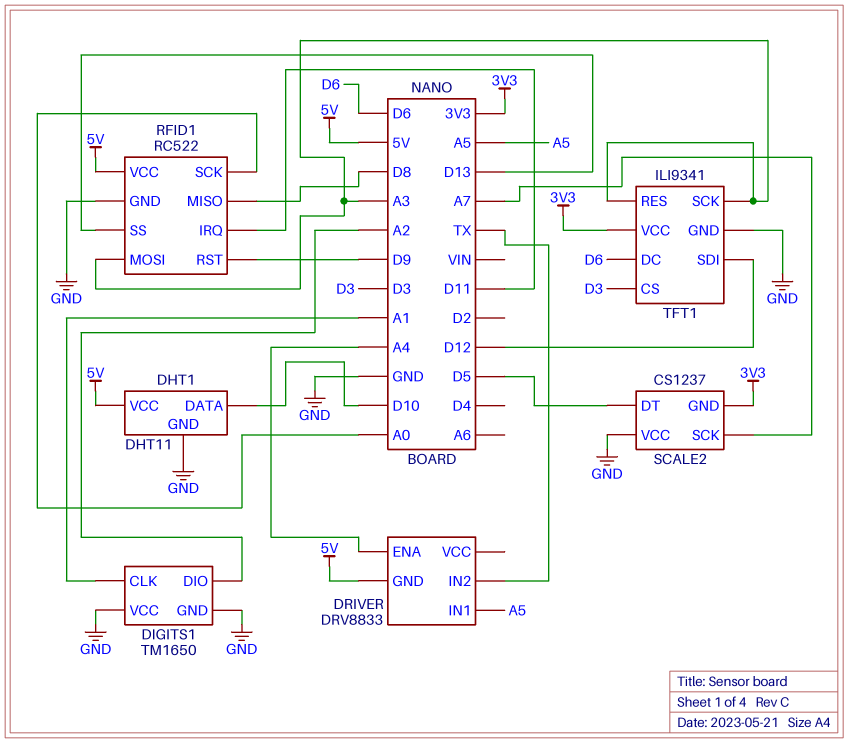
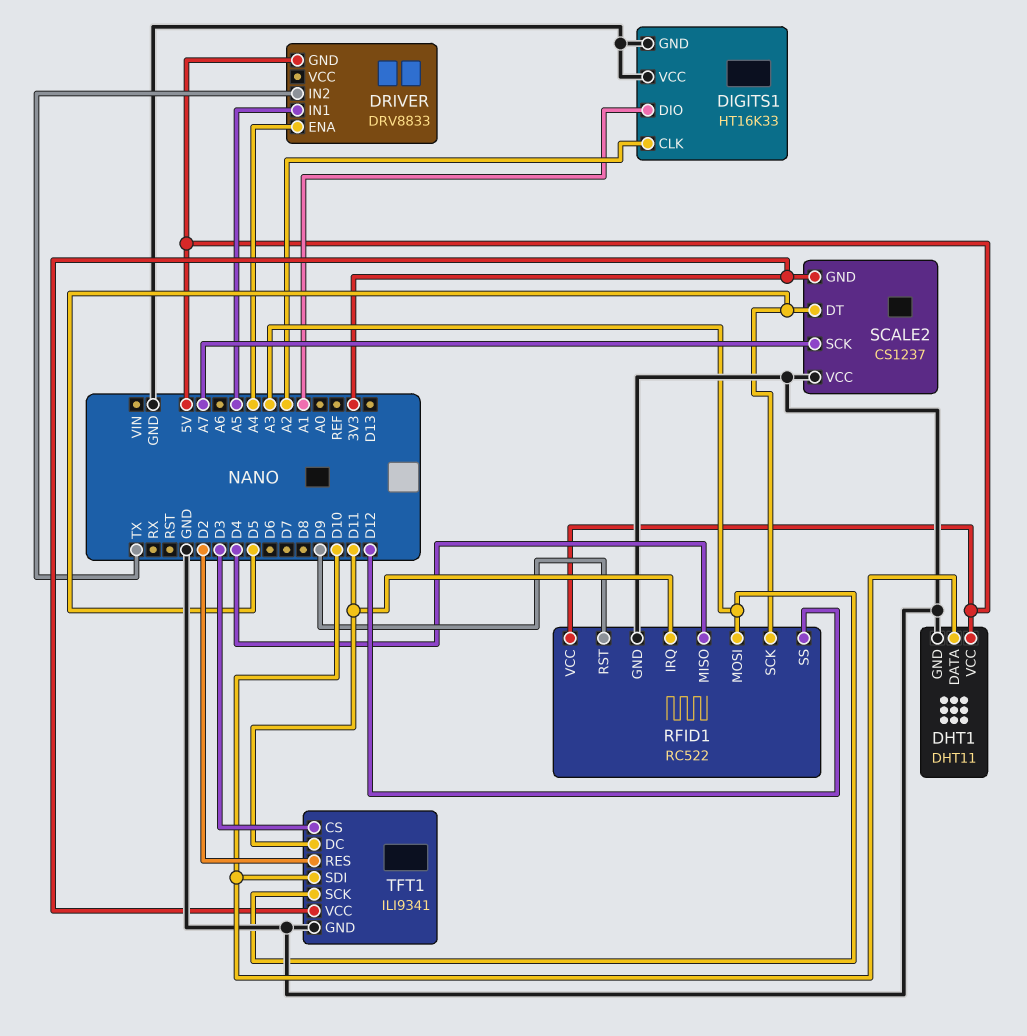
DIGITS1: TM1650 -> HT16K33
DIGITS1 pin CLK: A1 -> A2
DIGITS1 pin DIO: A2 -> A1
RFID1 pin MISO: D8 -> D4
RFID1 pin SCK: A0 -> D5
RFID1 pin SS: D13 -> D12
TFT1 pin DC: D6 -> D11
TFT1 pin RES: A3 -> D2
TFT1 pin SDI: D12 -> D10

